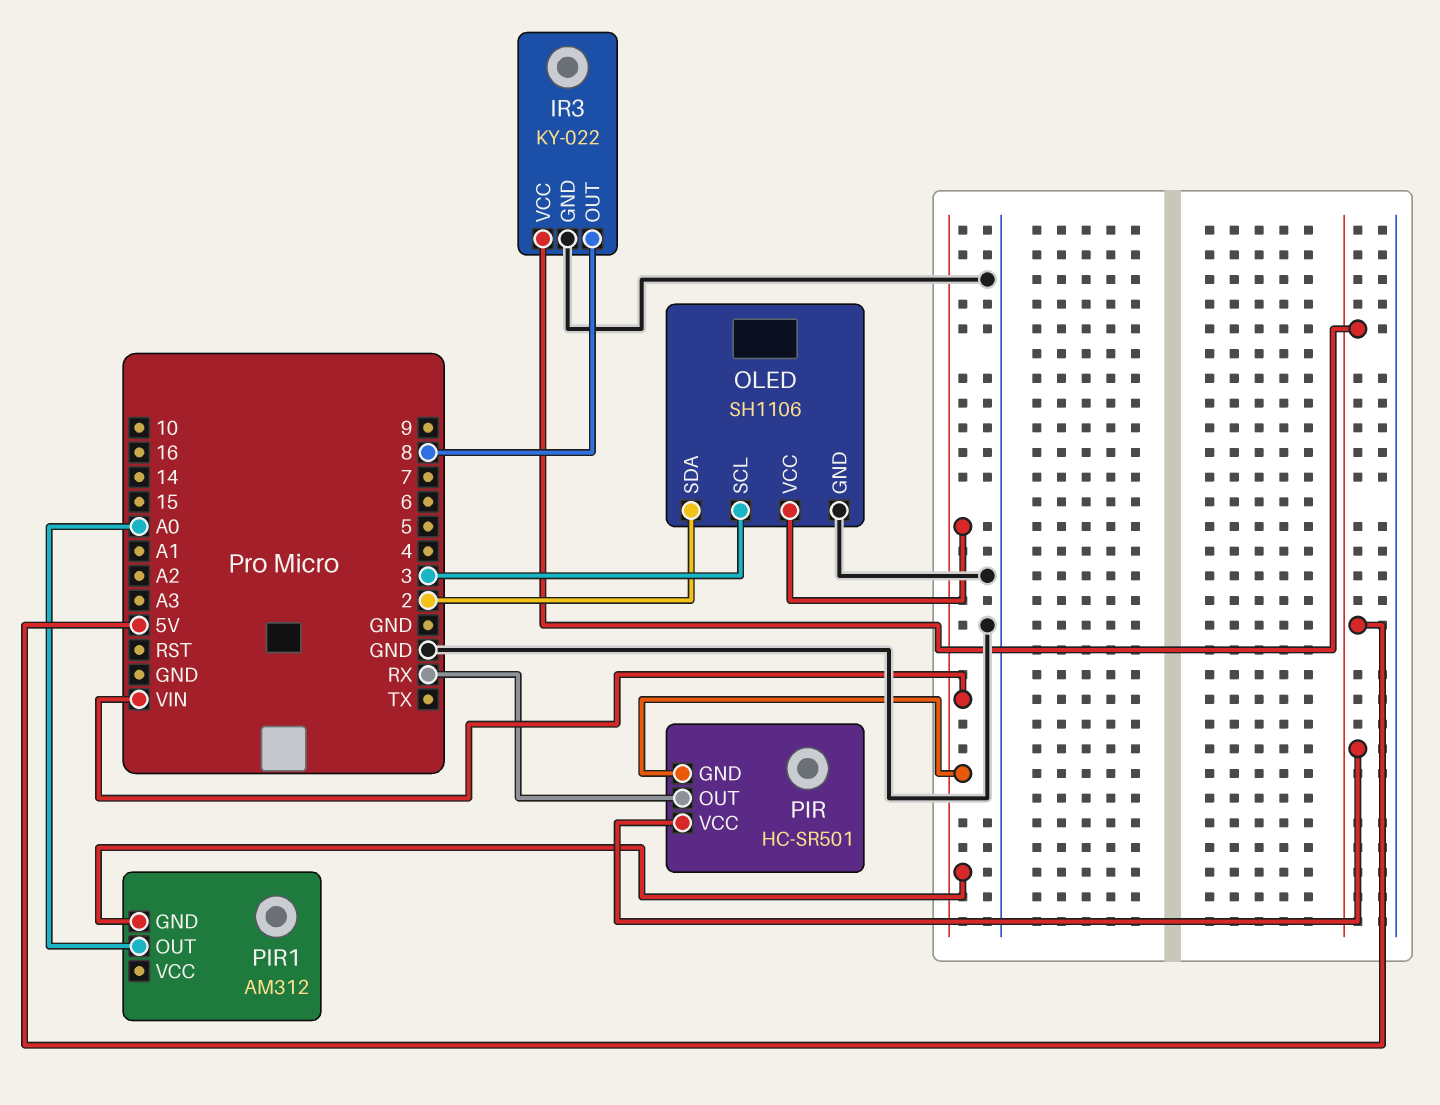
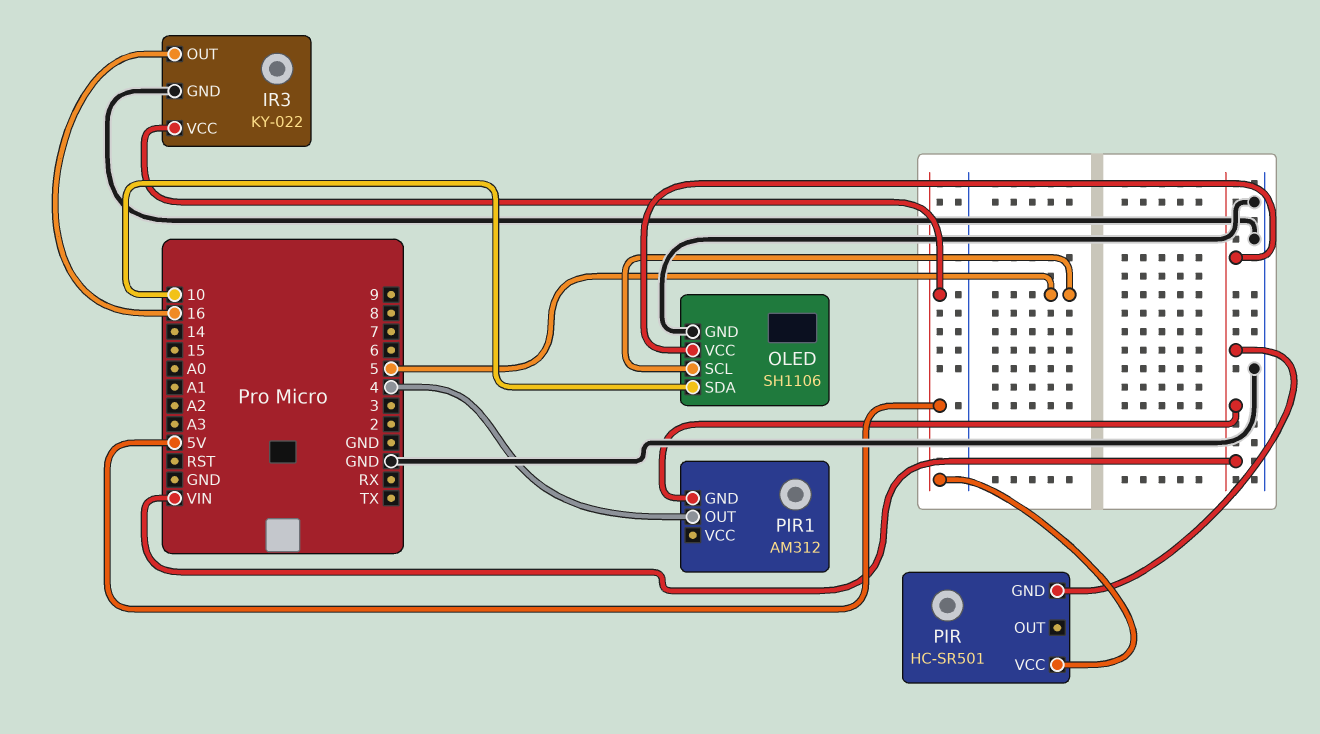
IR3 pin OUT: 8 -> 16
OLED pin SCL: 3 -> 5
OLED pin SDA: 2 -> 10
PIR pin OUT: RX -> none
PIR1 pin OUT: A0 -> 4

